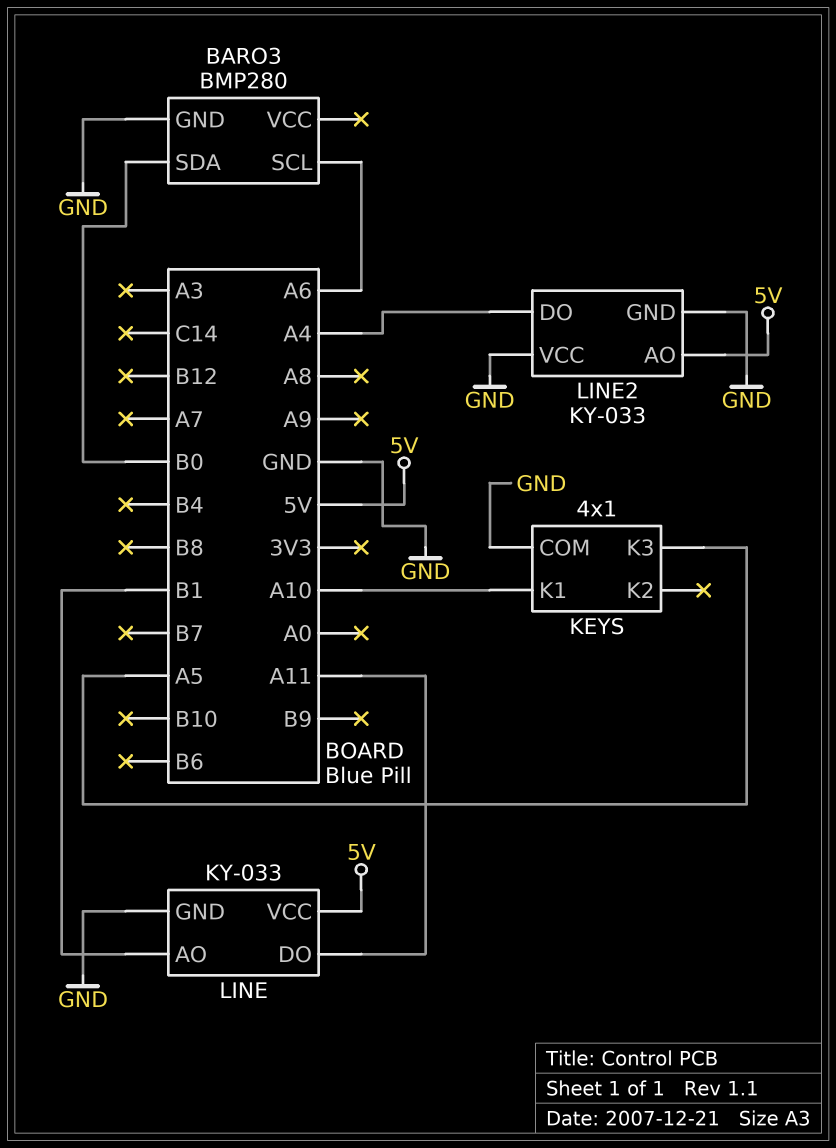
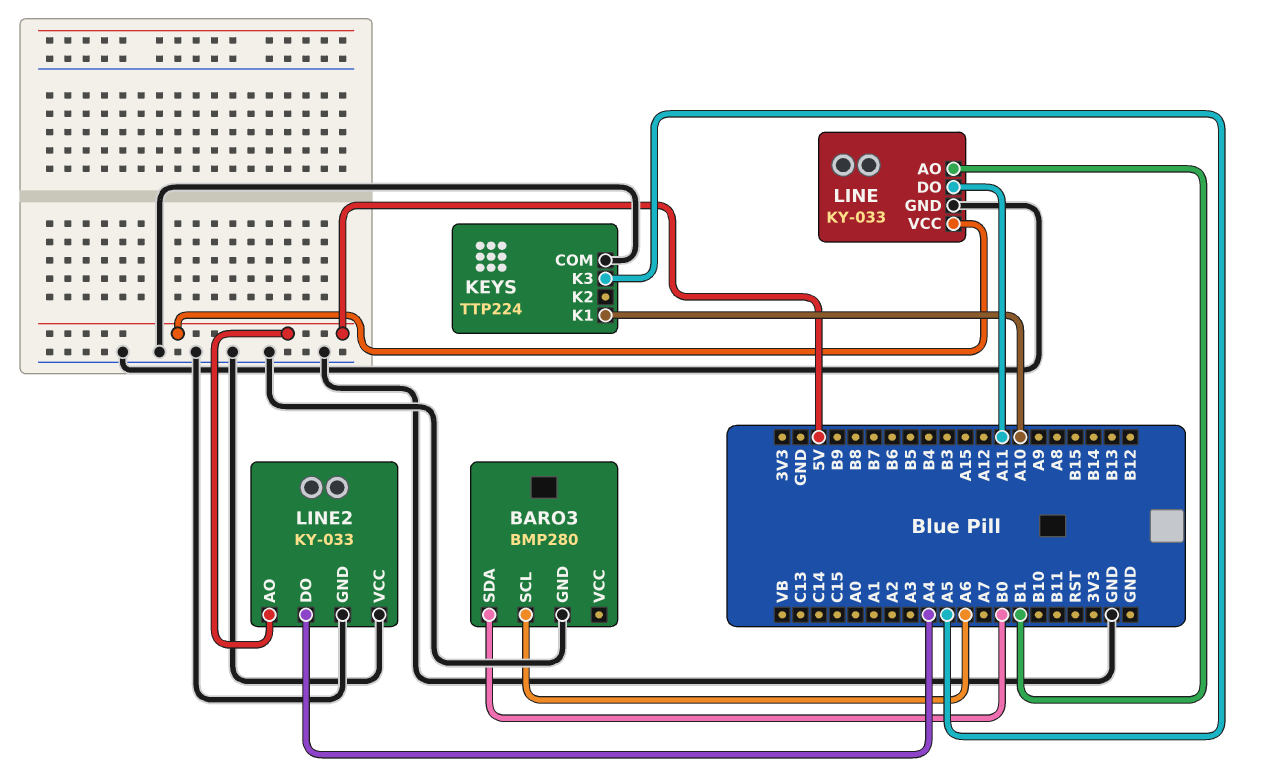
KEYS: 4x1 -> TTP224

